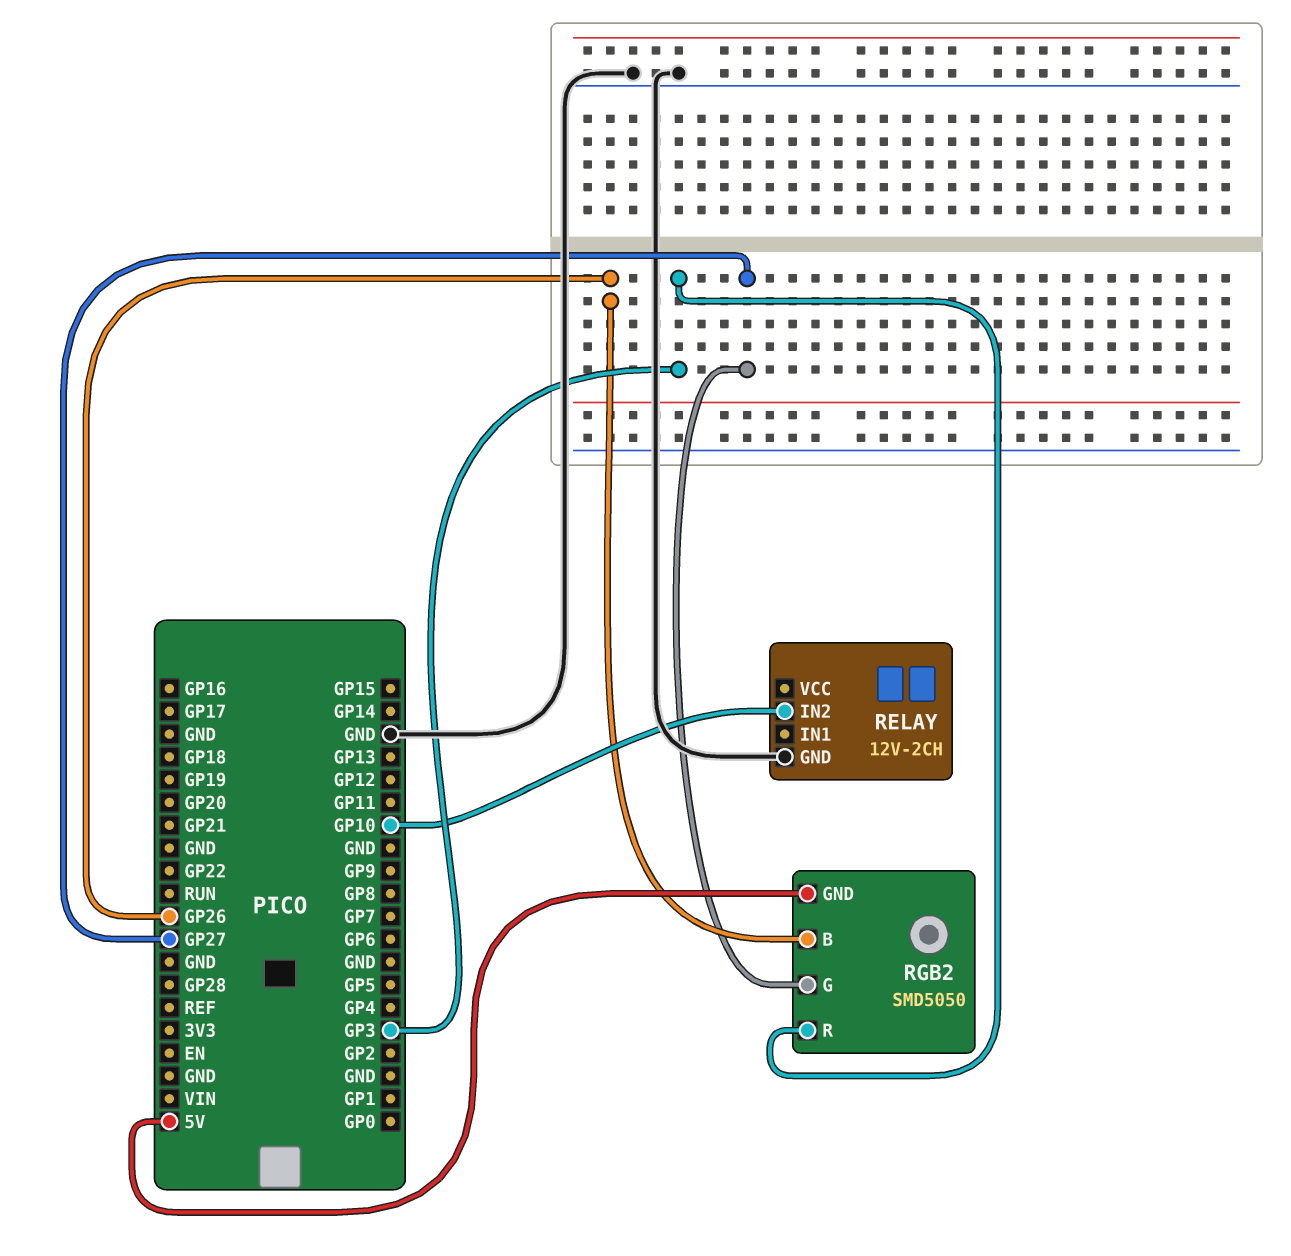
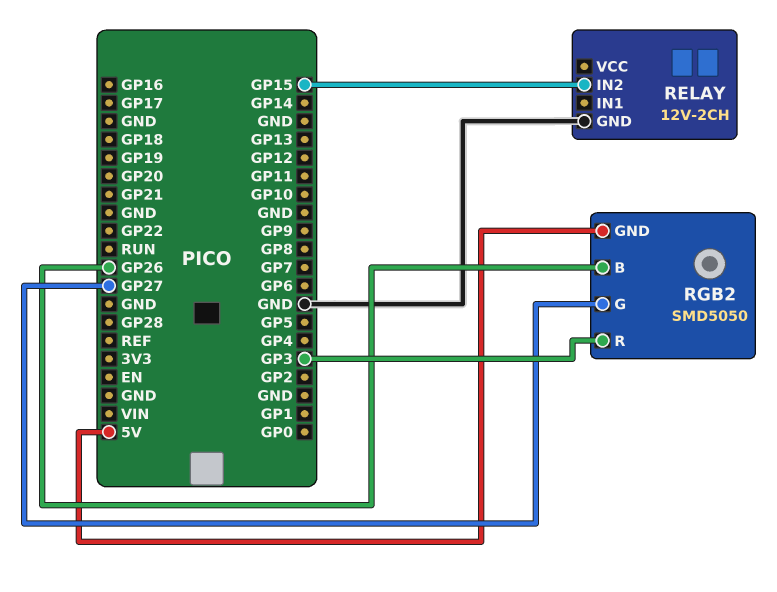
RELAY pin IN2: GP10 -> GP15

